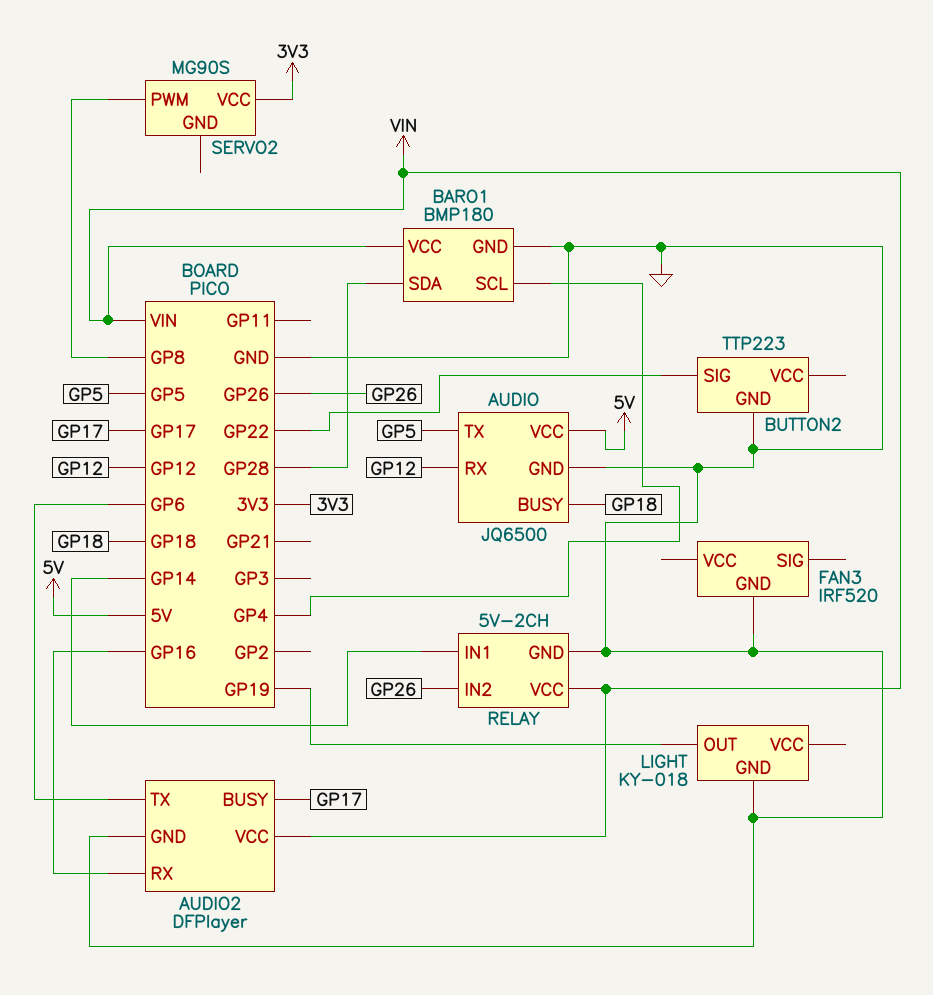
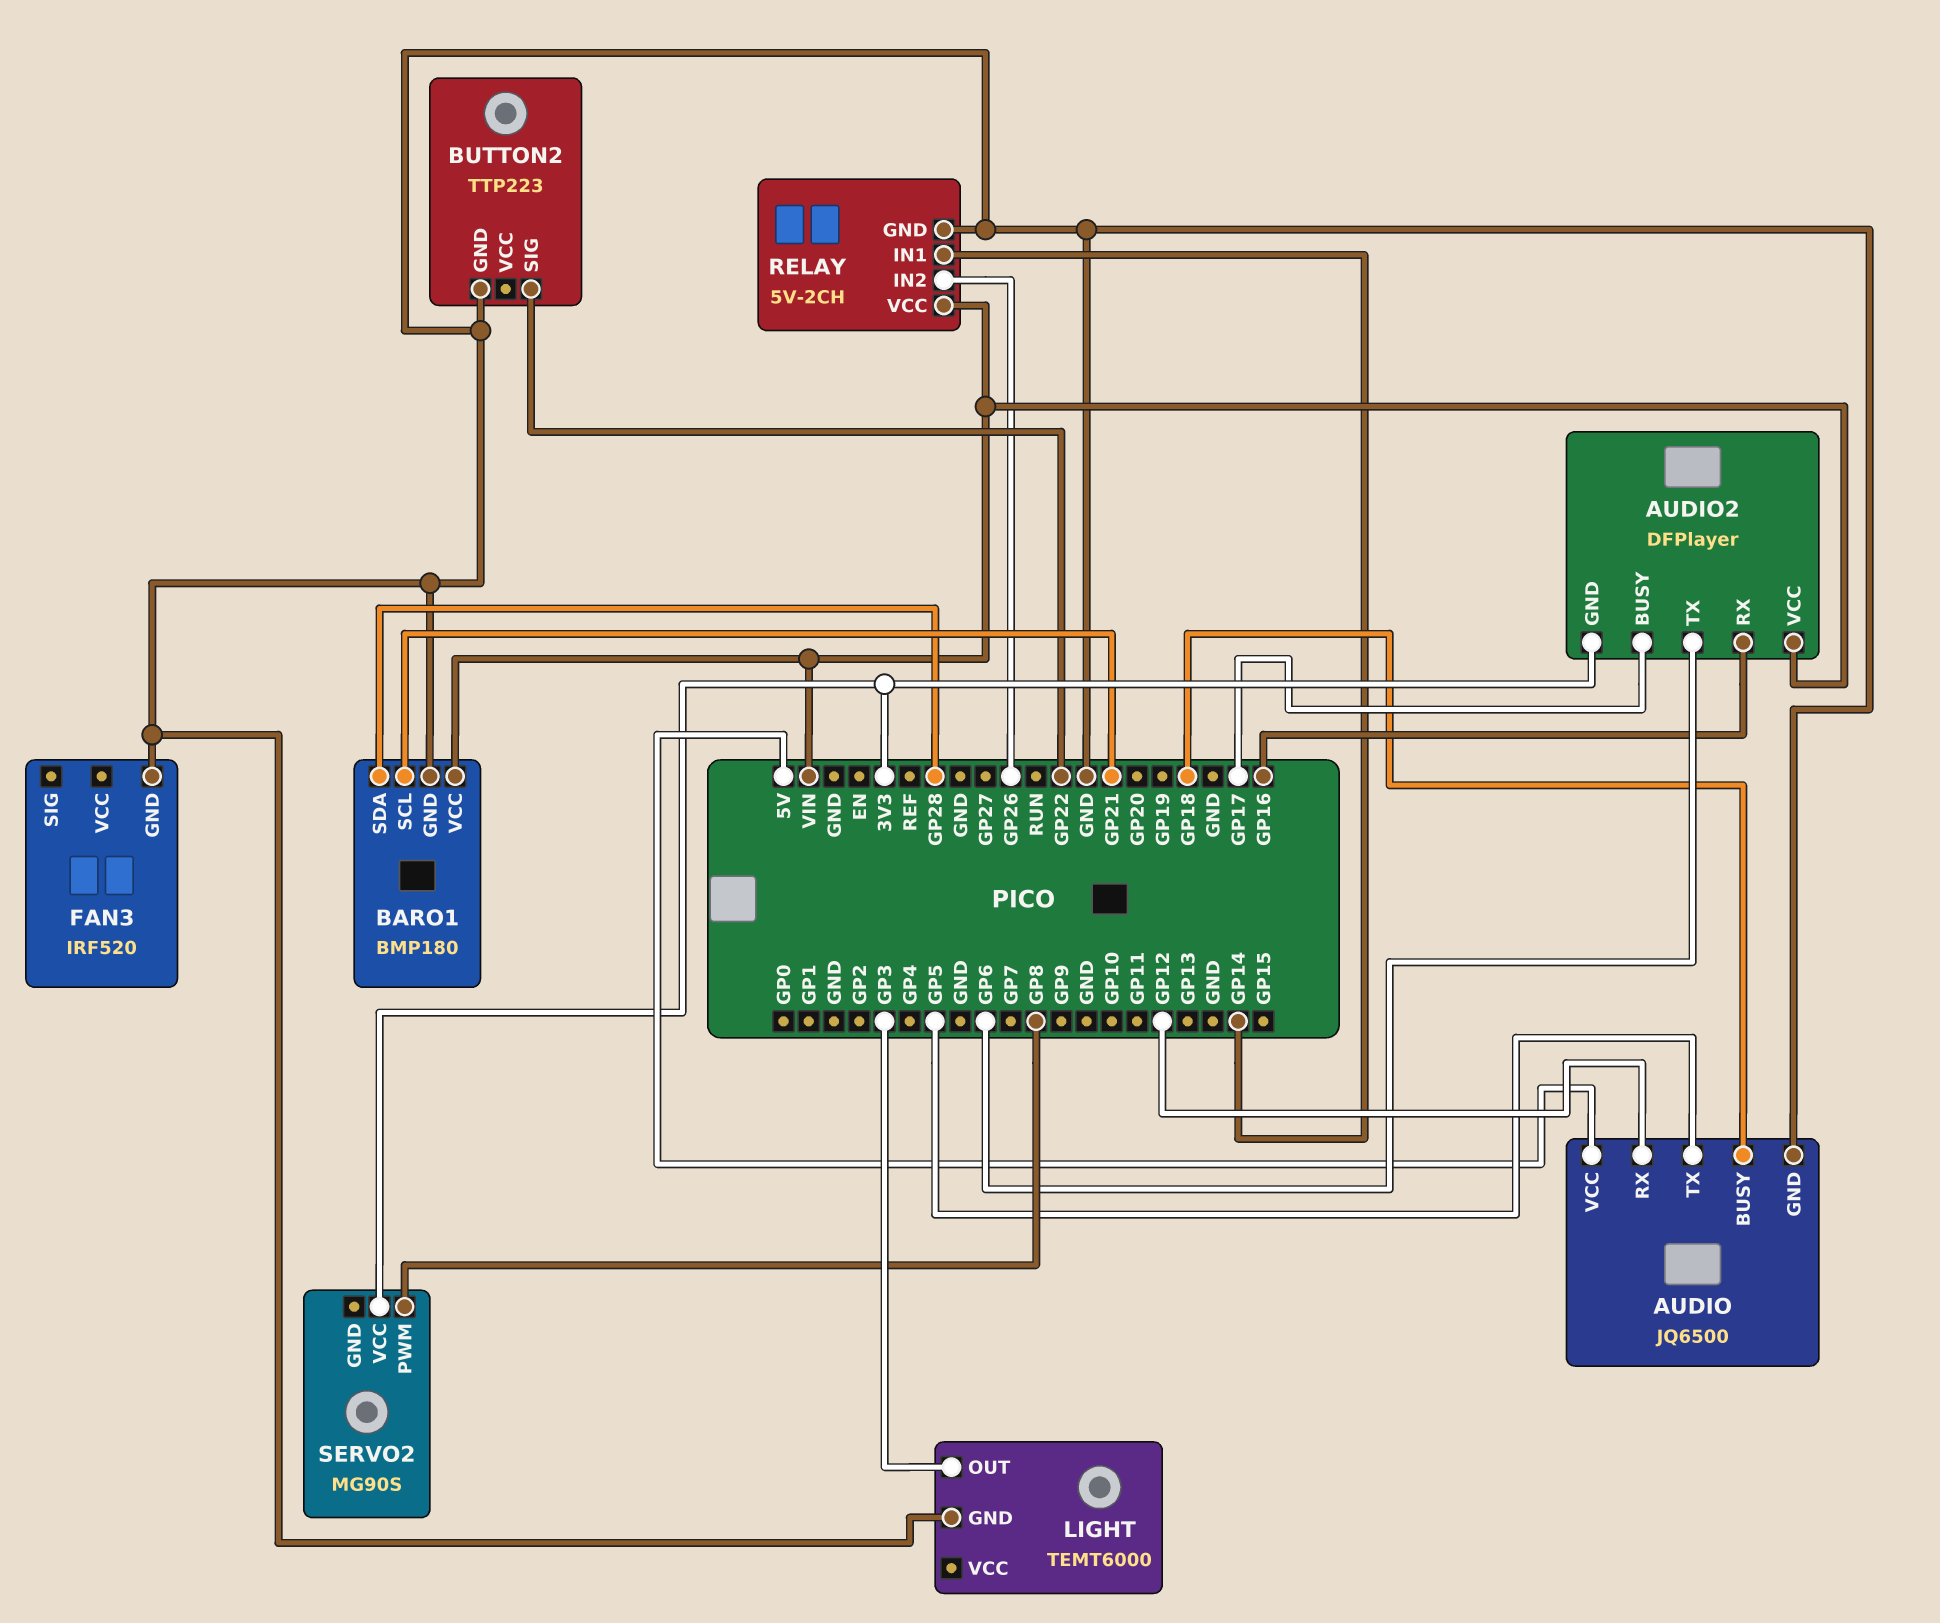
AUDIO2 pin GND: GND -> 3V3
BARO1 pin SCL: GP4 -> GP21
LIGHT: KY-018 -> TEMT6000
LIGHT pin OUT: GP19 -> GP3

